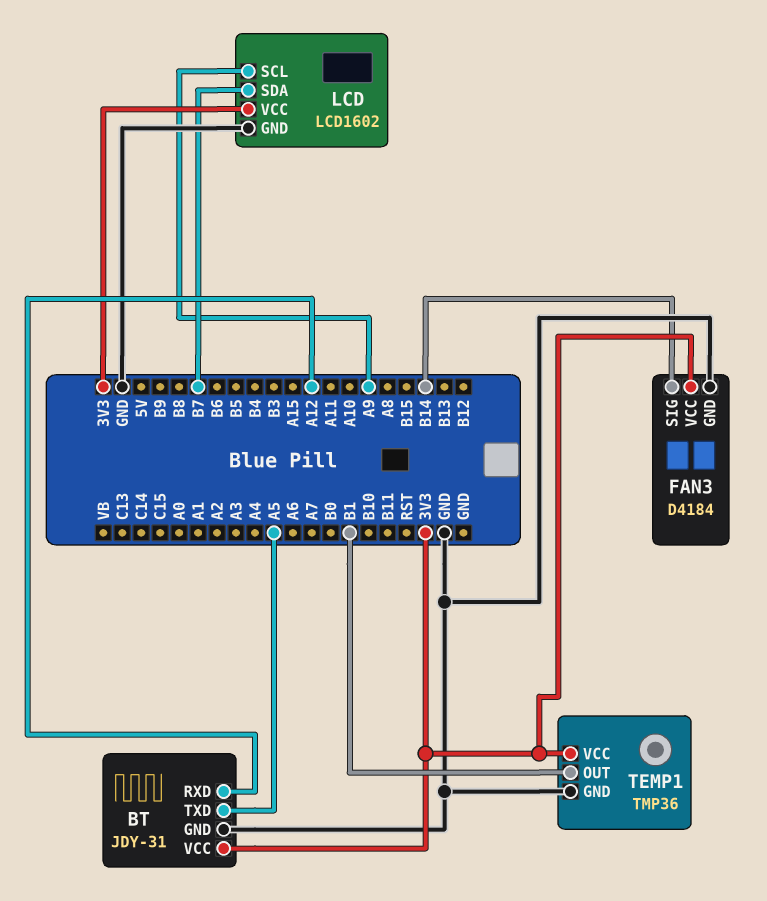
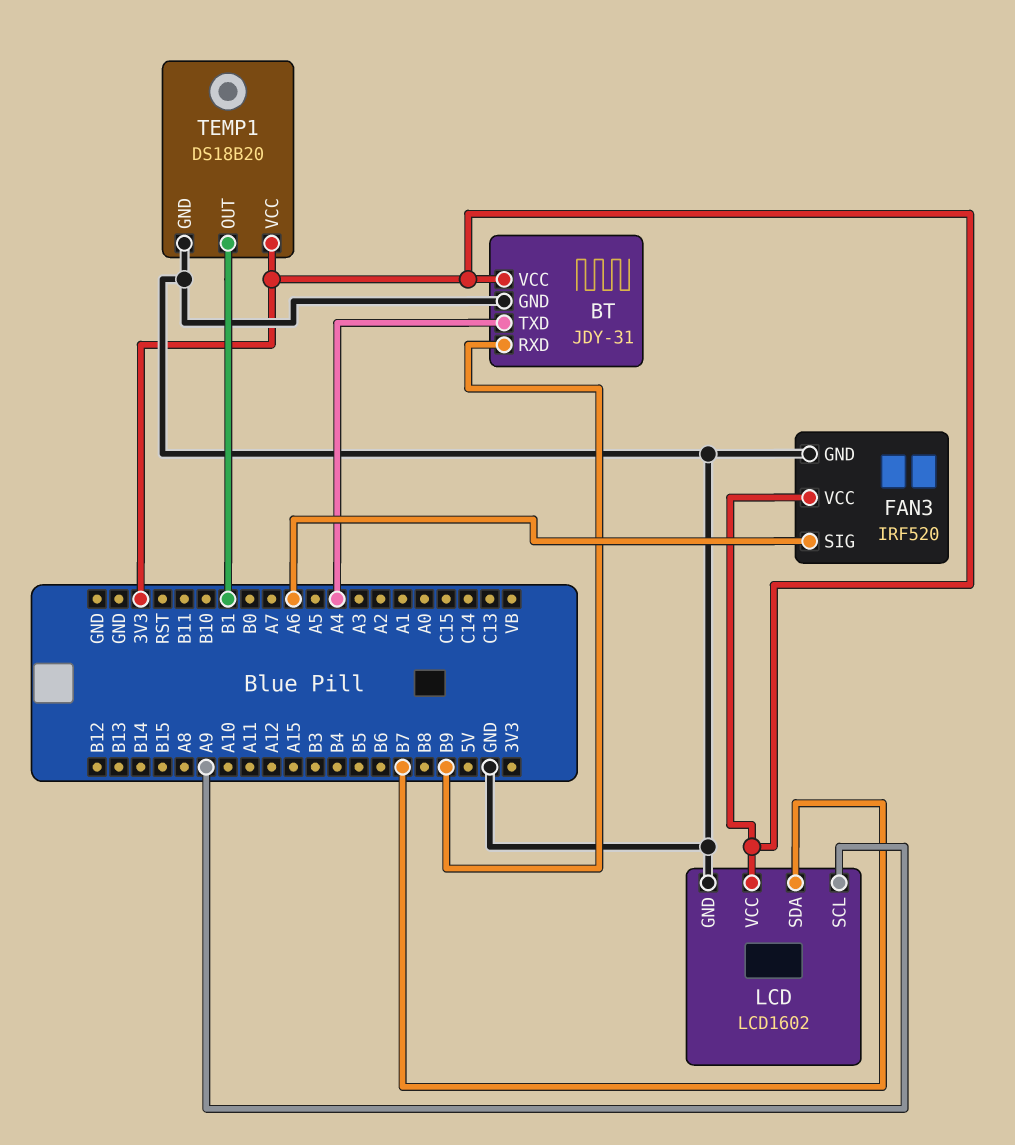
BT pin RXD: A12 -> B9
BT pin TXD: A5 -> A4
FAN3: D4184 -> IRF520
FAN3 pin SIG: B14 -> A6
TEMP1: TMP36 -> DS18B20

